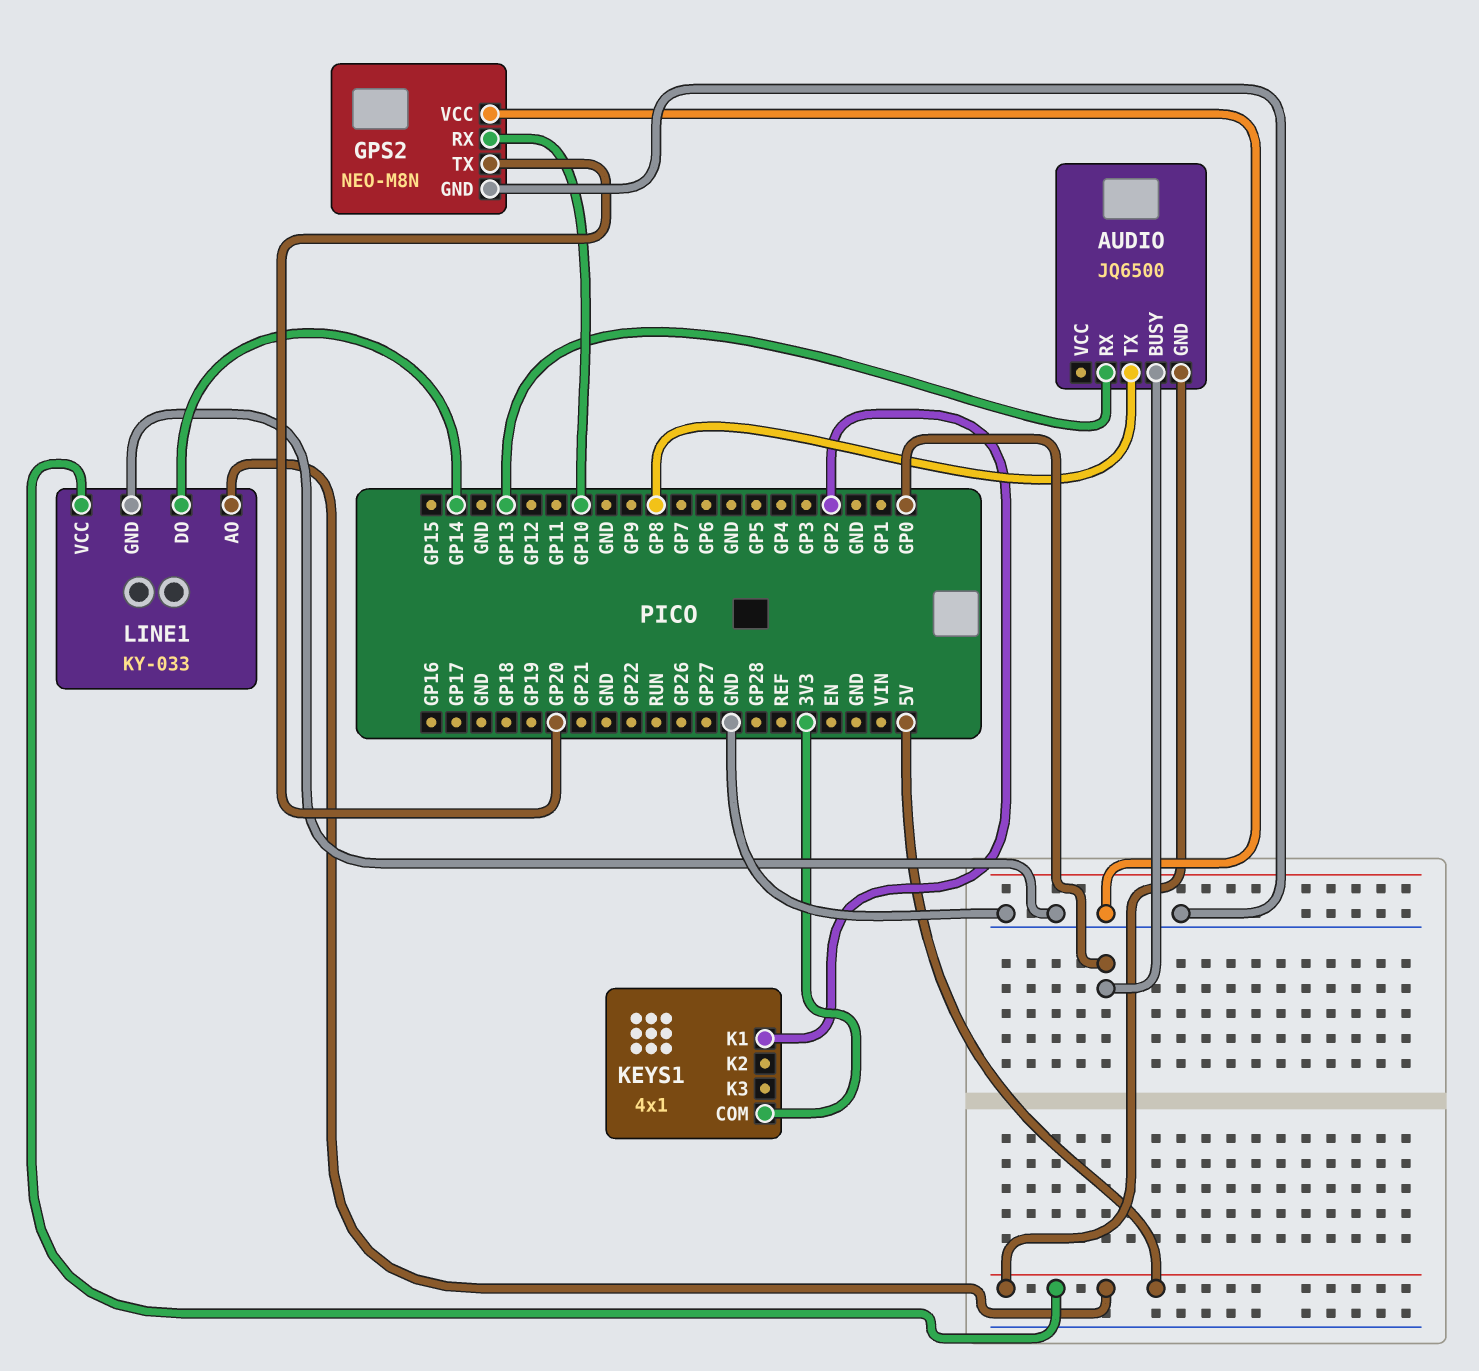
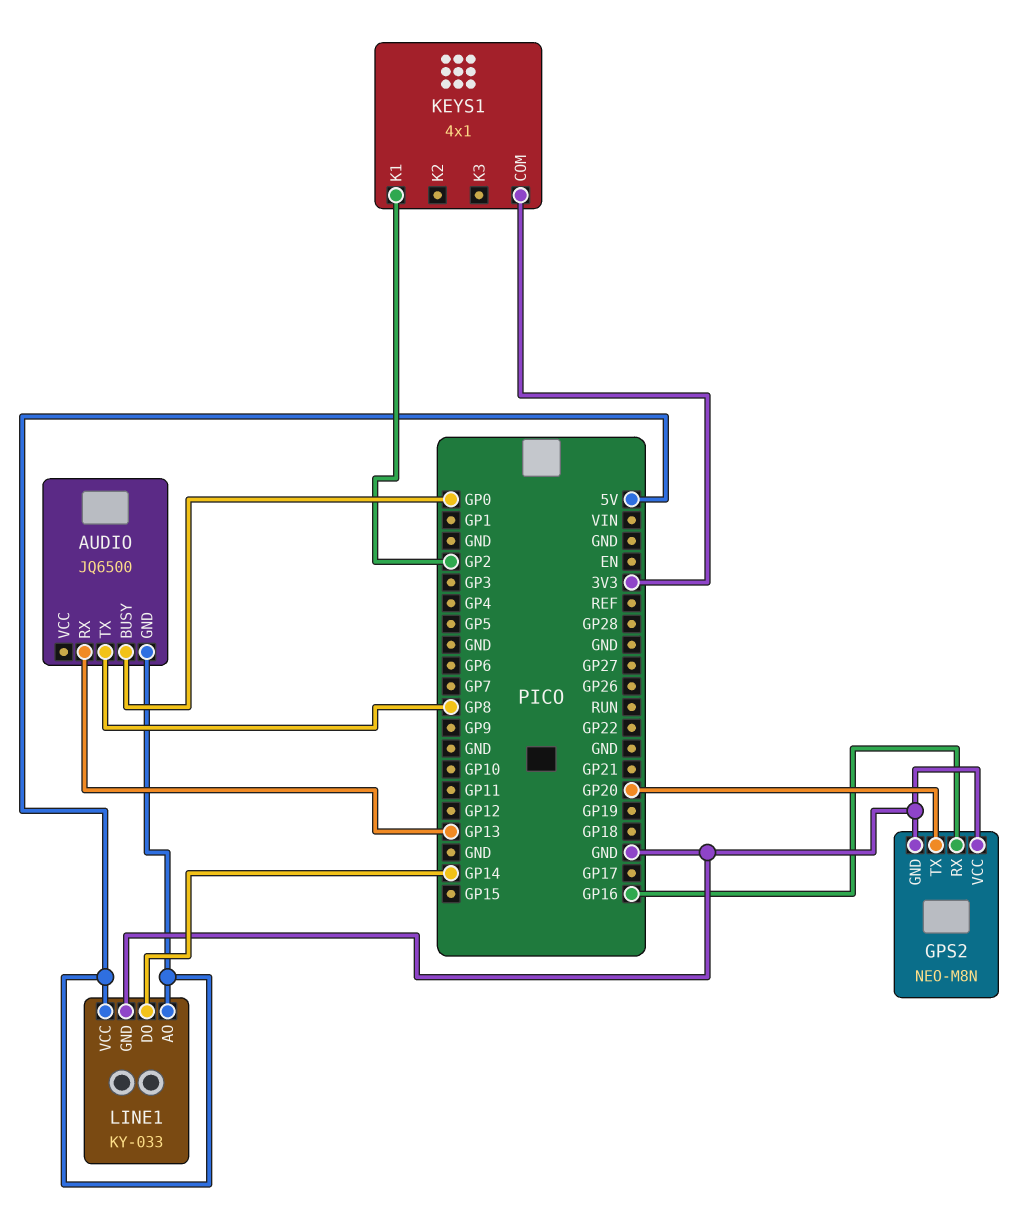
GPS2 pin RX: GP10 -> GP16

